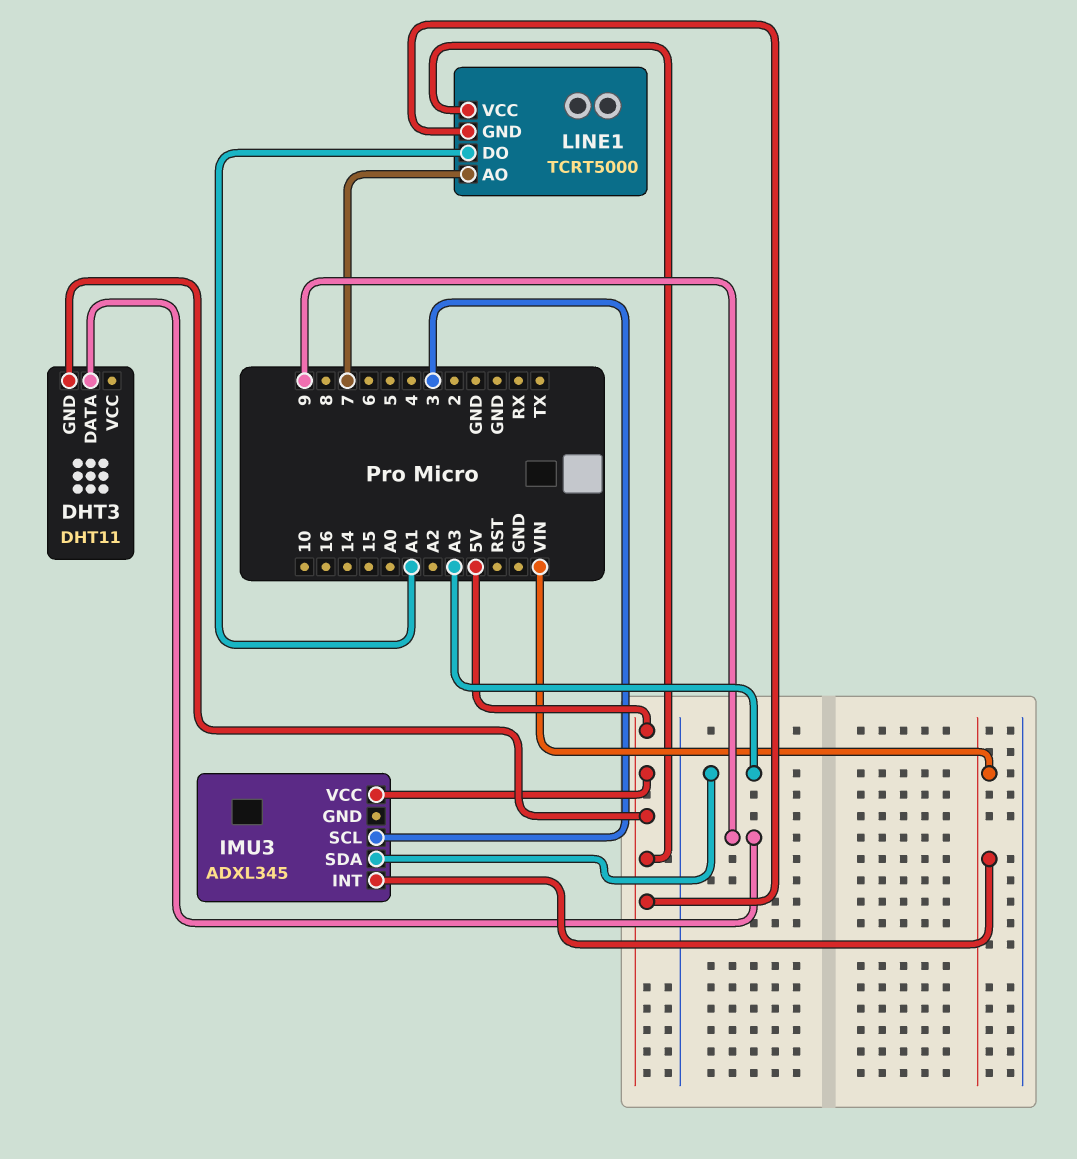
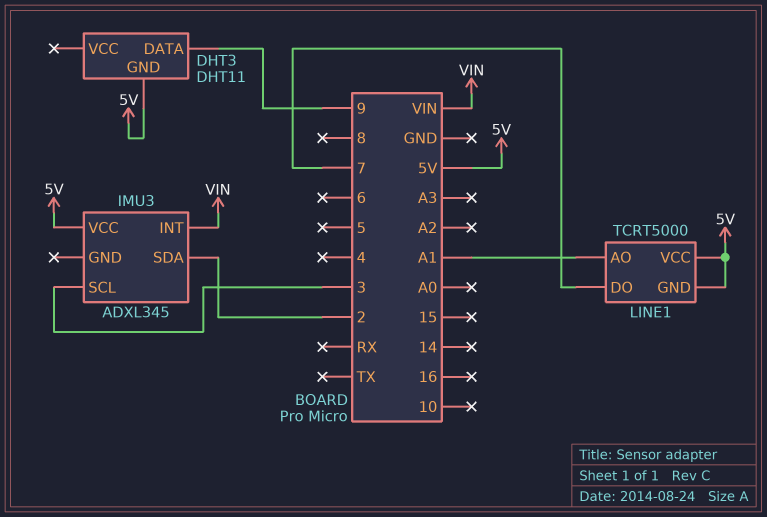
IMU3 pin SDA: A3 -> 2
LINE1 pin AO: 7 -> A1
LINE1 pin DO: A1 -> 7

